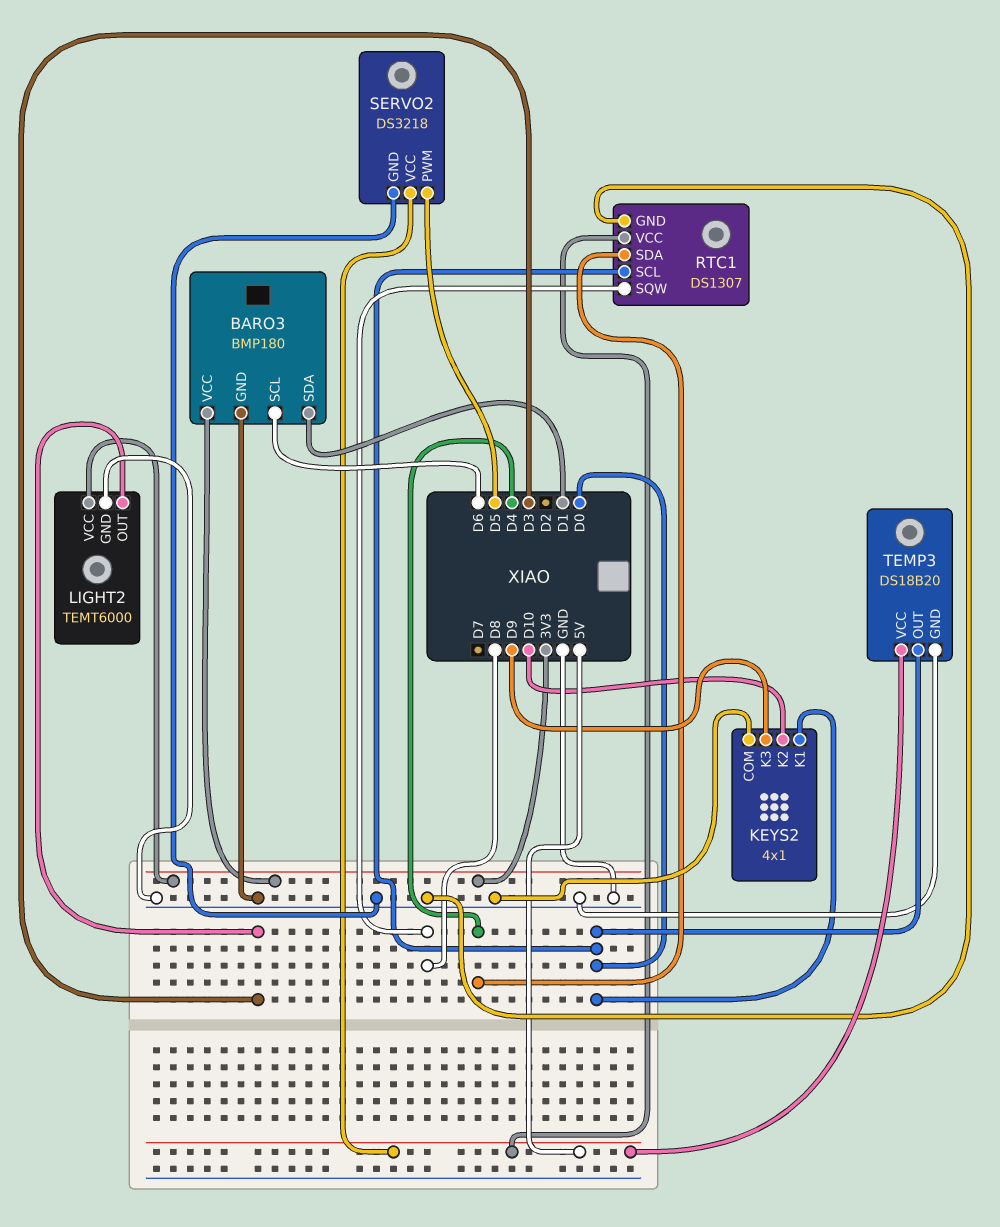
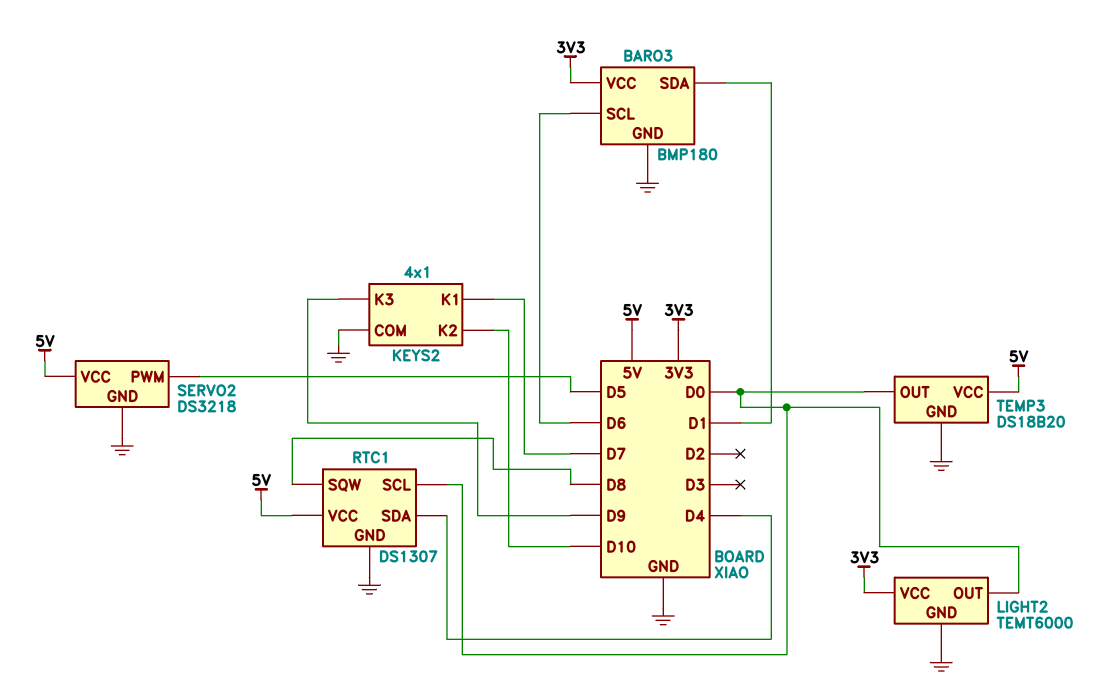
KEYS2 pin K1: D0 -> D7
LIGHT2 pin OUT: D3 -> D0

